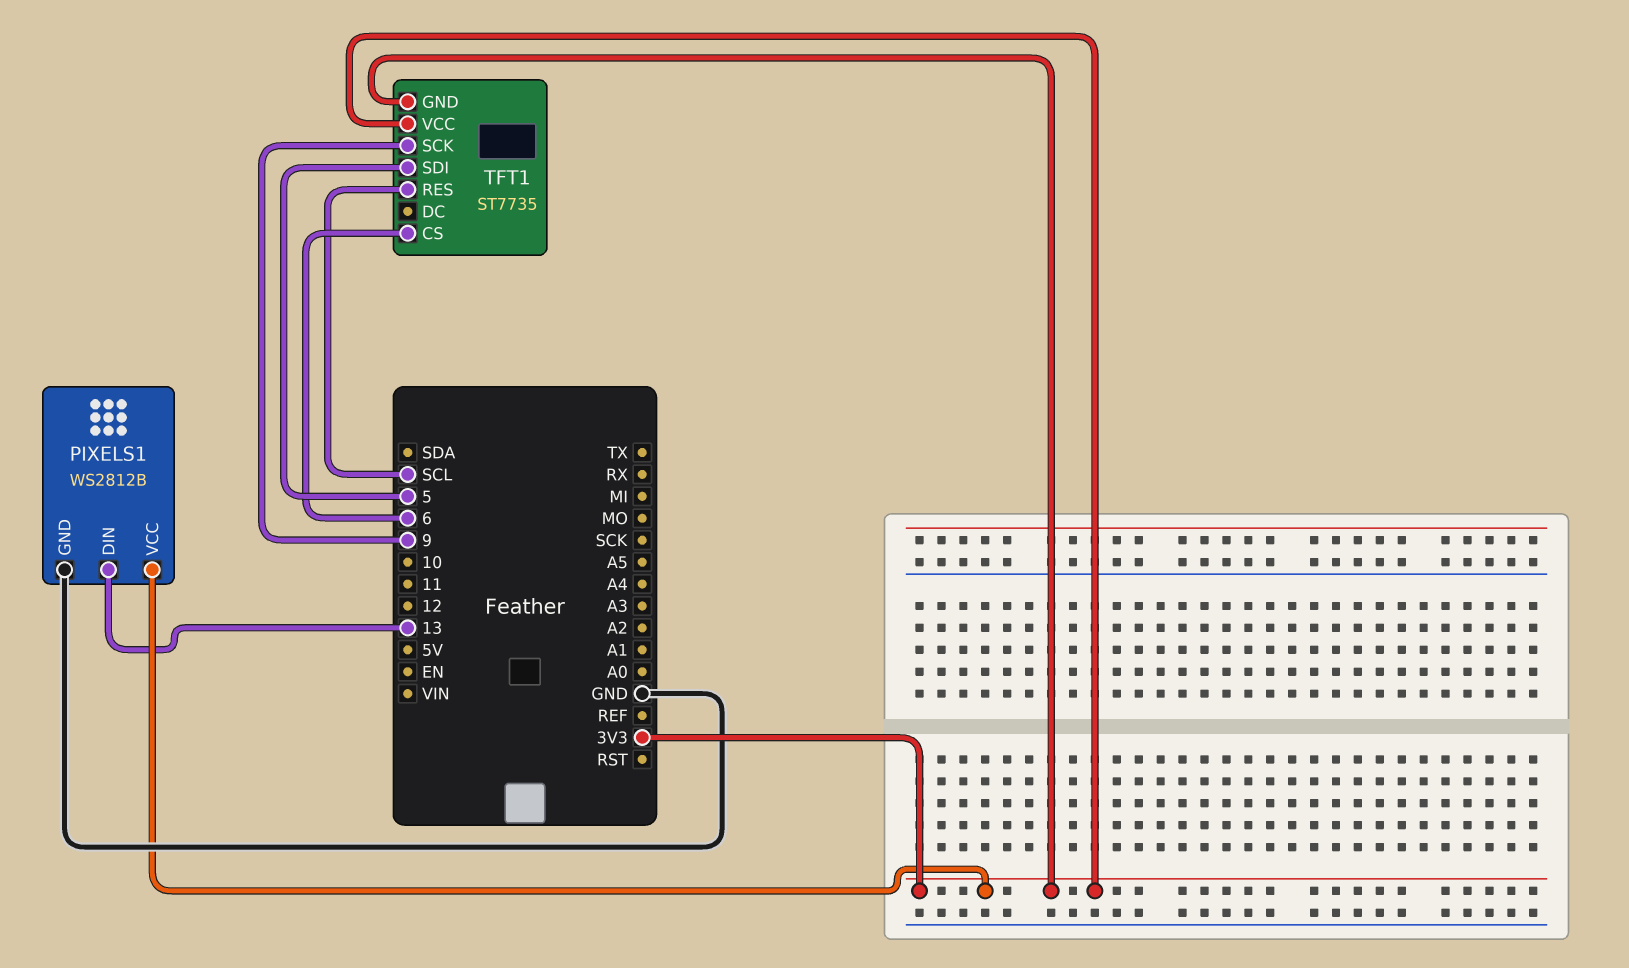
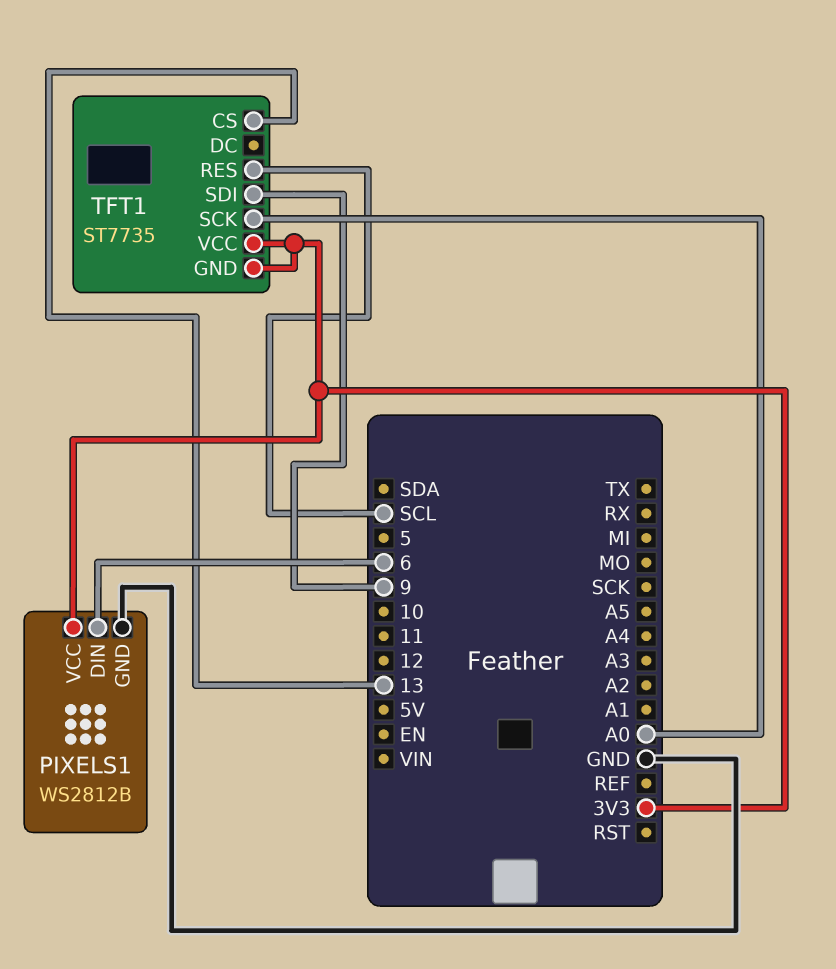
PIXELS1 pin DIN: 13 -> 6
TFT1 pin CS: 6 -> 13
TFT1 pin SCK: 9 -> A0
TFT1 pin SDI: 5 -> 9

